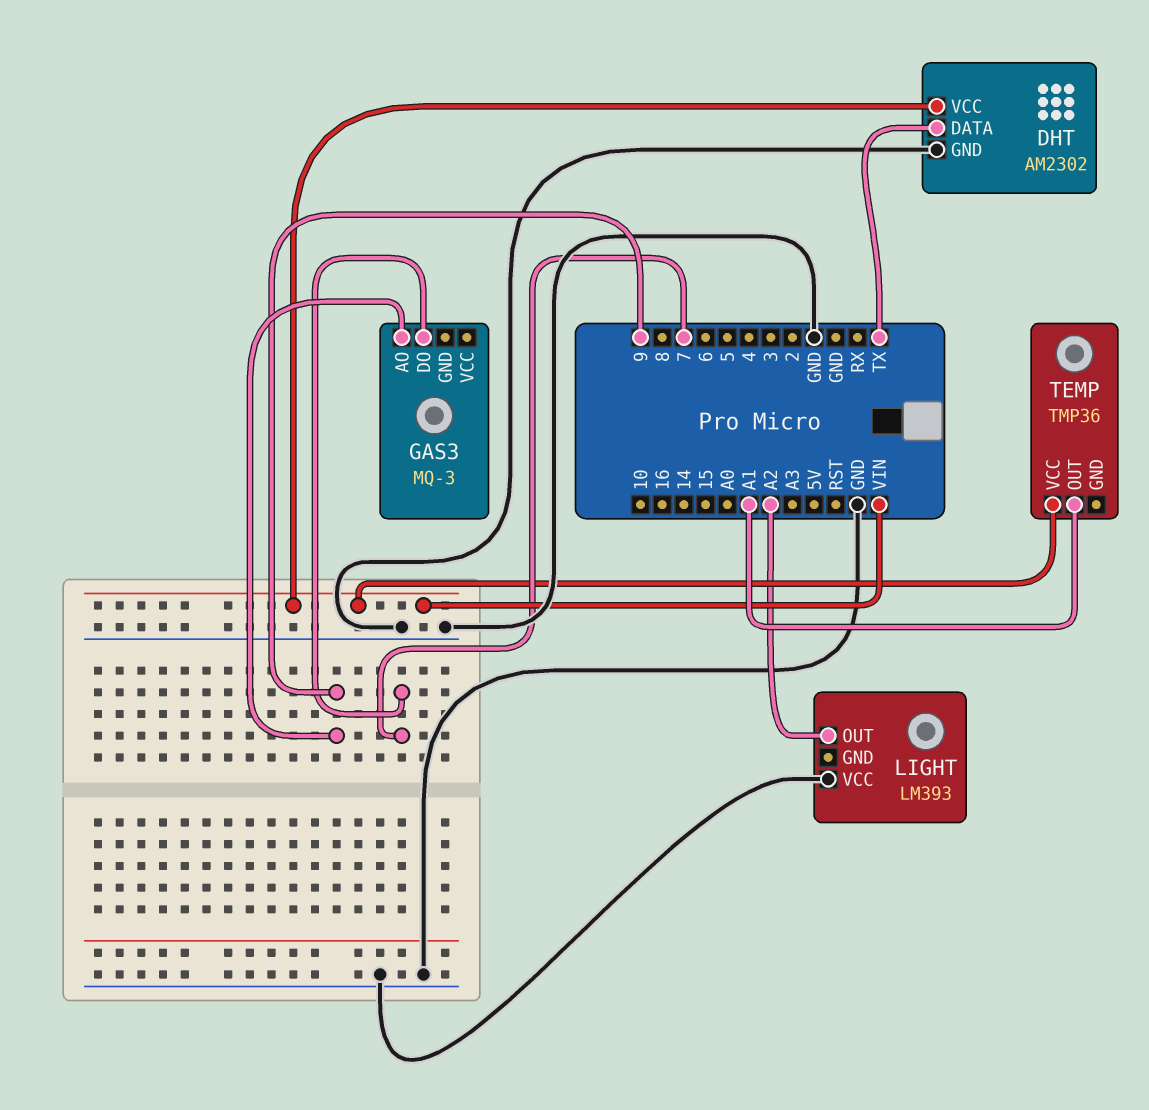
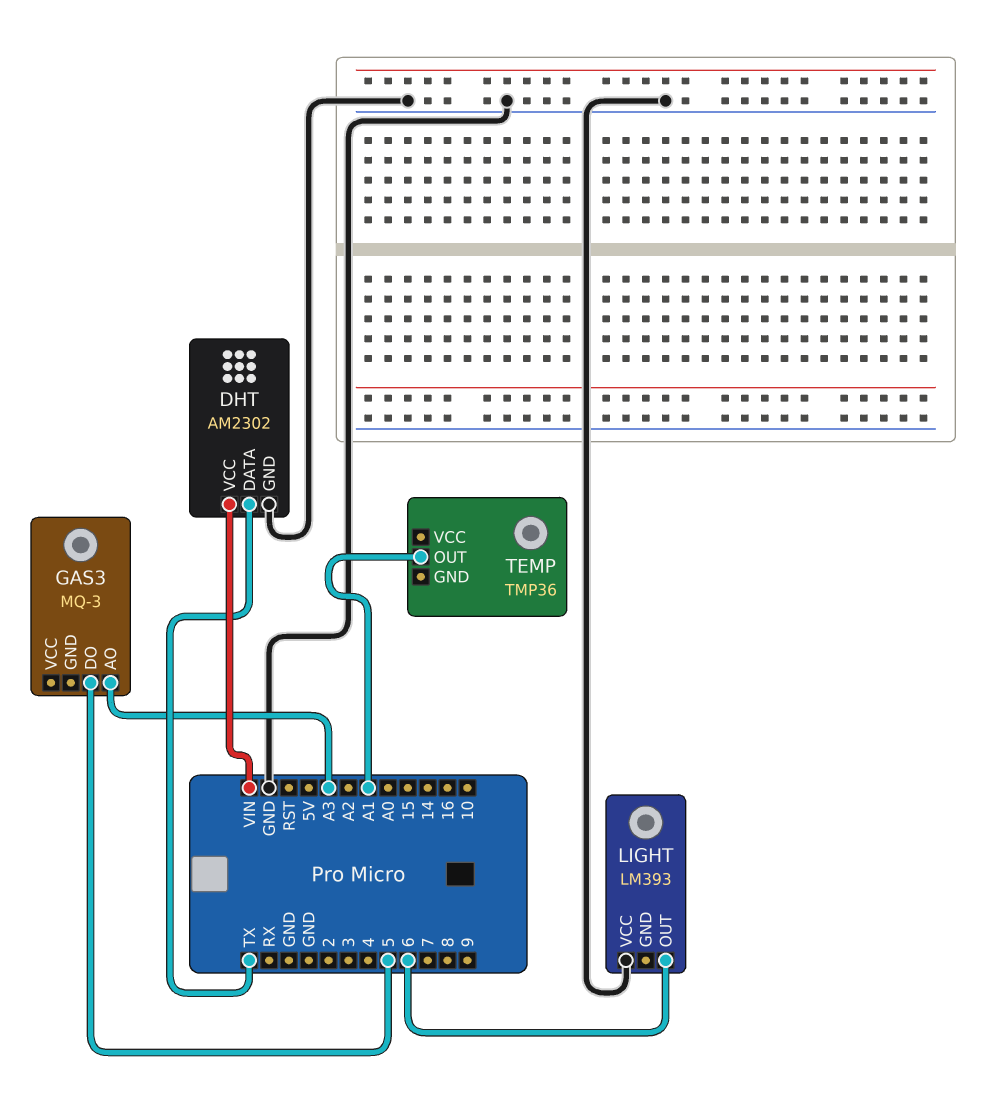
GAS3 pin AO: 9 -> A3
GAS3 pin DO: 7 -> 5
LIGHT pin OUT: A2 -> 6
TEMP pin VCC: VIN -> none

